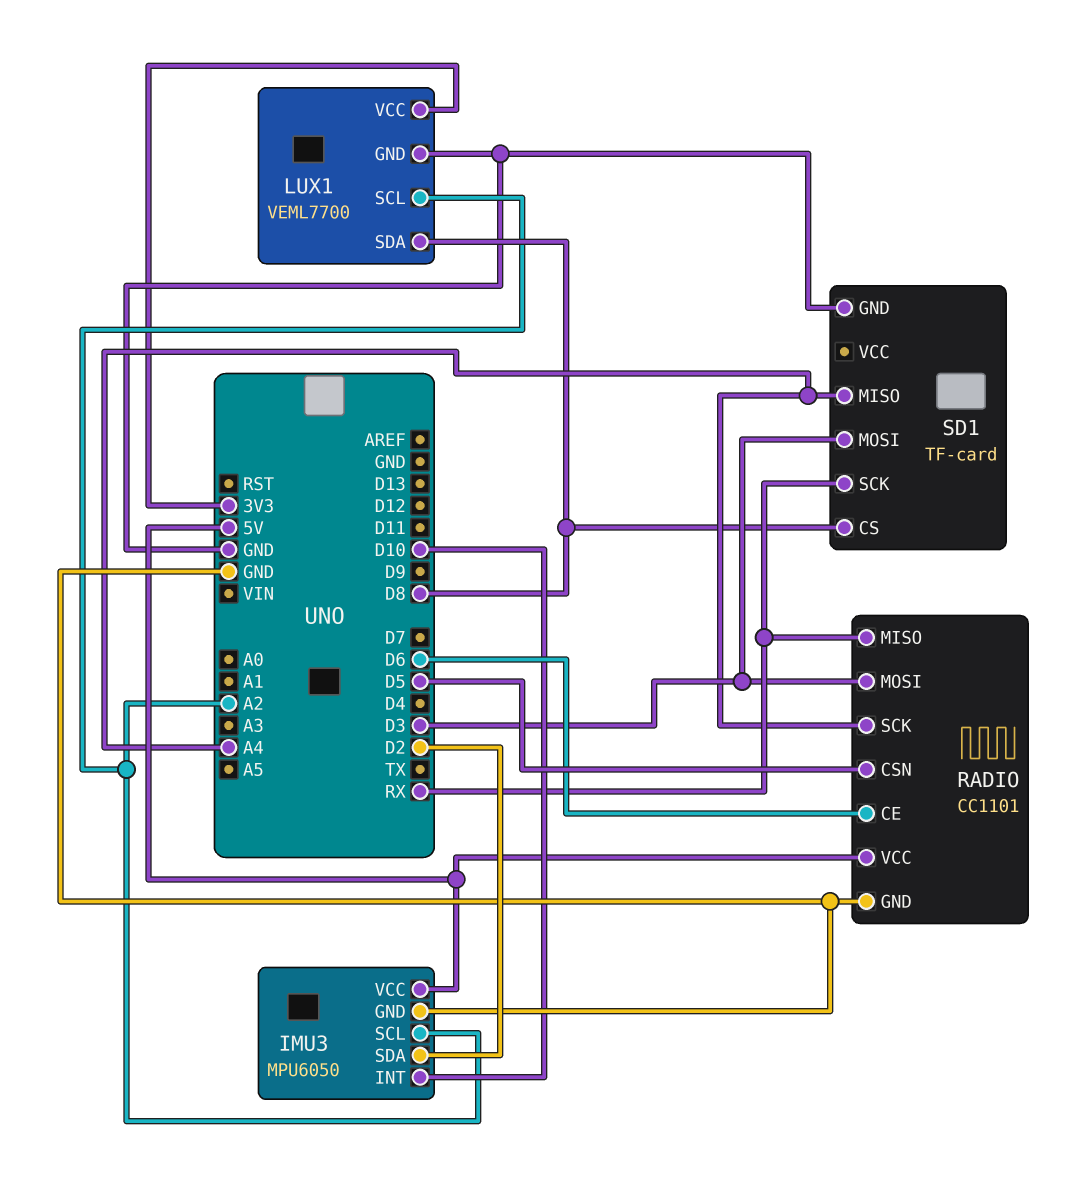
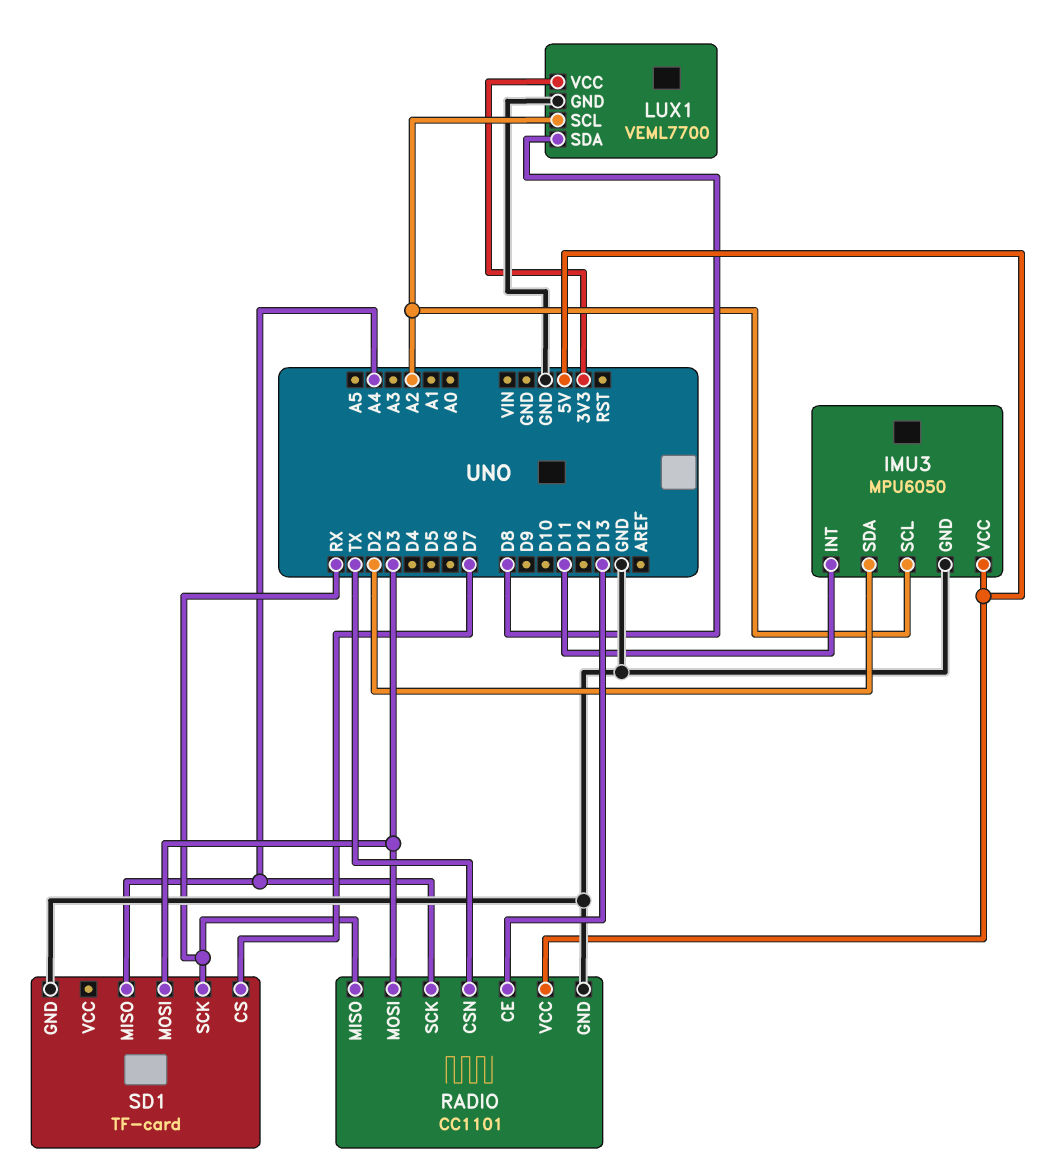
IMU3 pin INT: D10 -> D11
RADIO pin CE: D6 -> D13
RADIO pin CSN: D5 -> TX
SD1 pin CS: D8 -> D7

